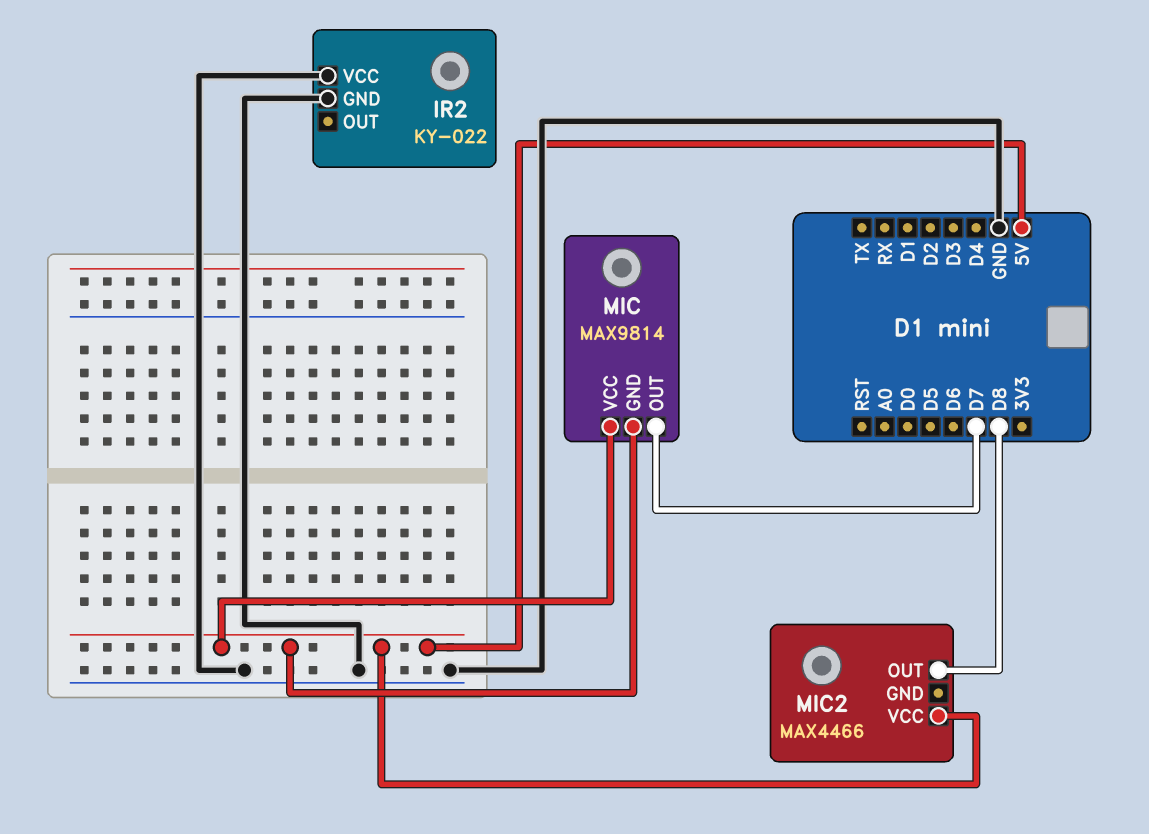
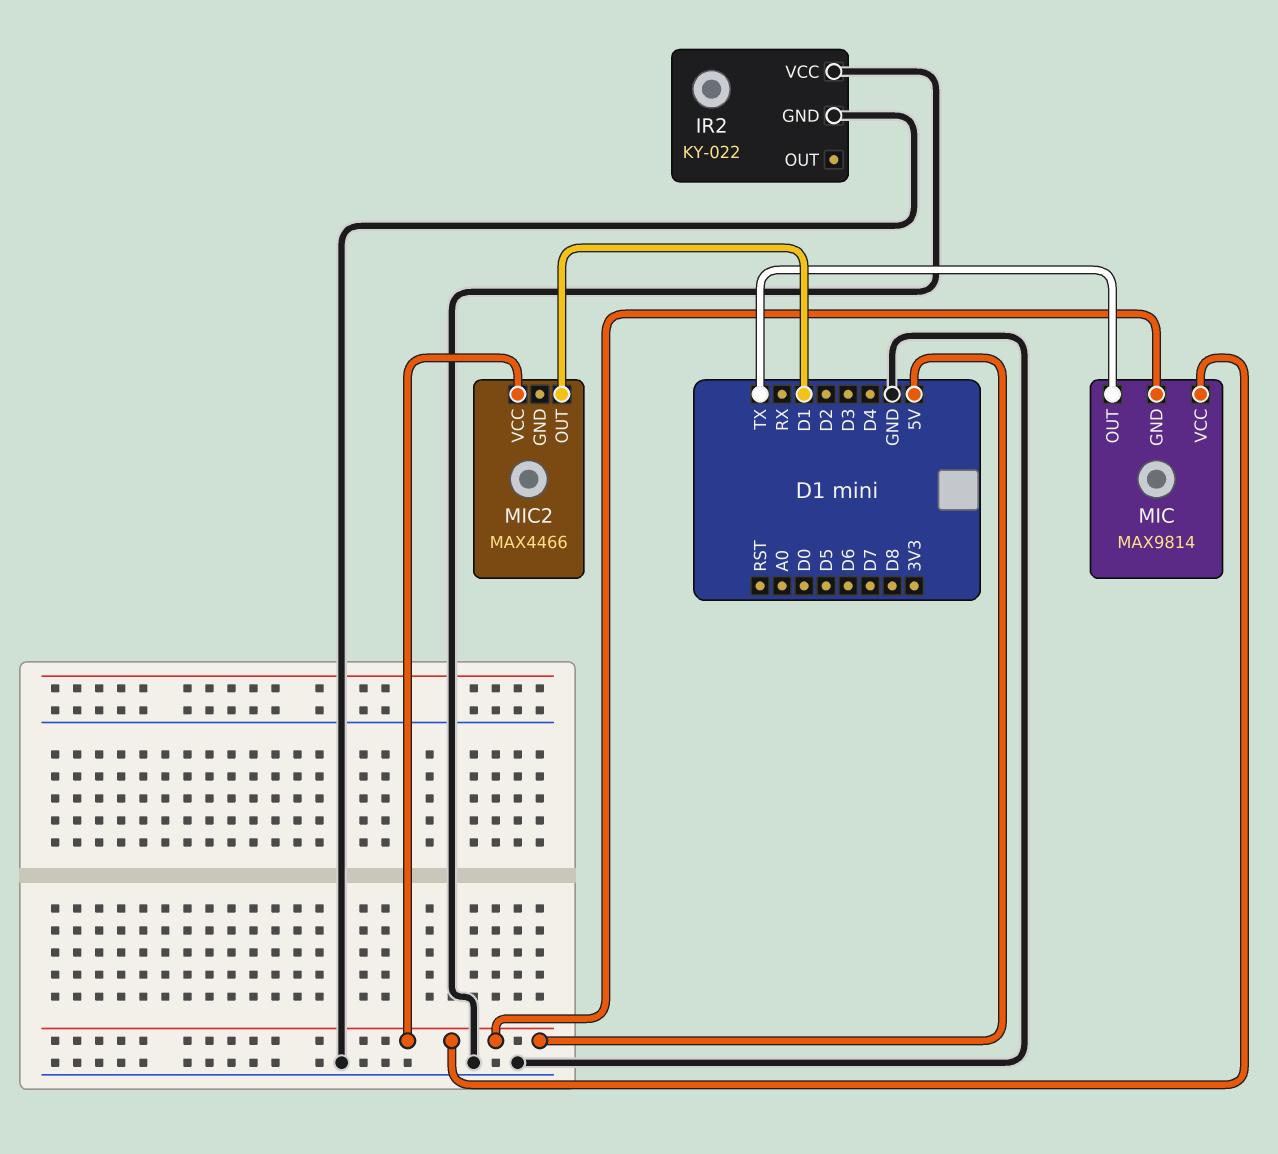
MIC pin OUT: D7 -> TX
MIC2 pin OUT: D8 -> D1

